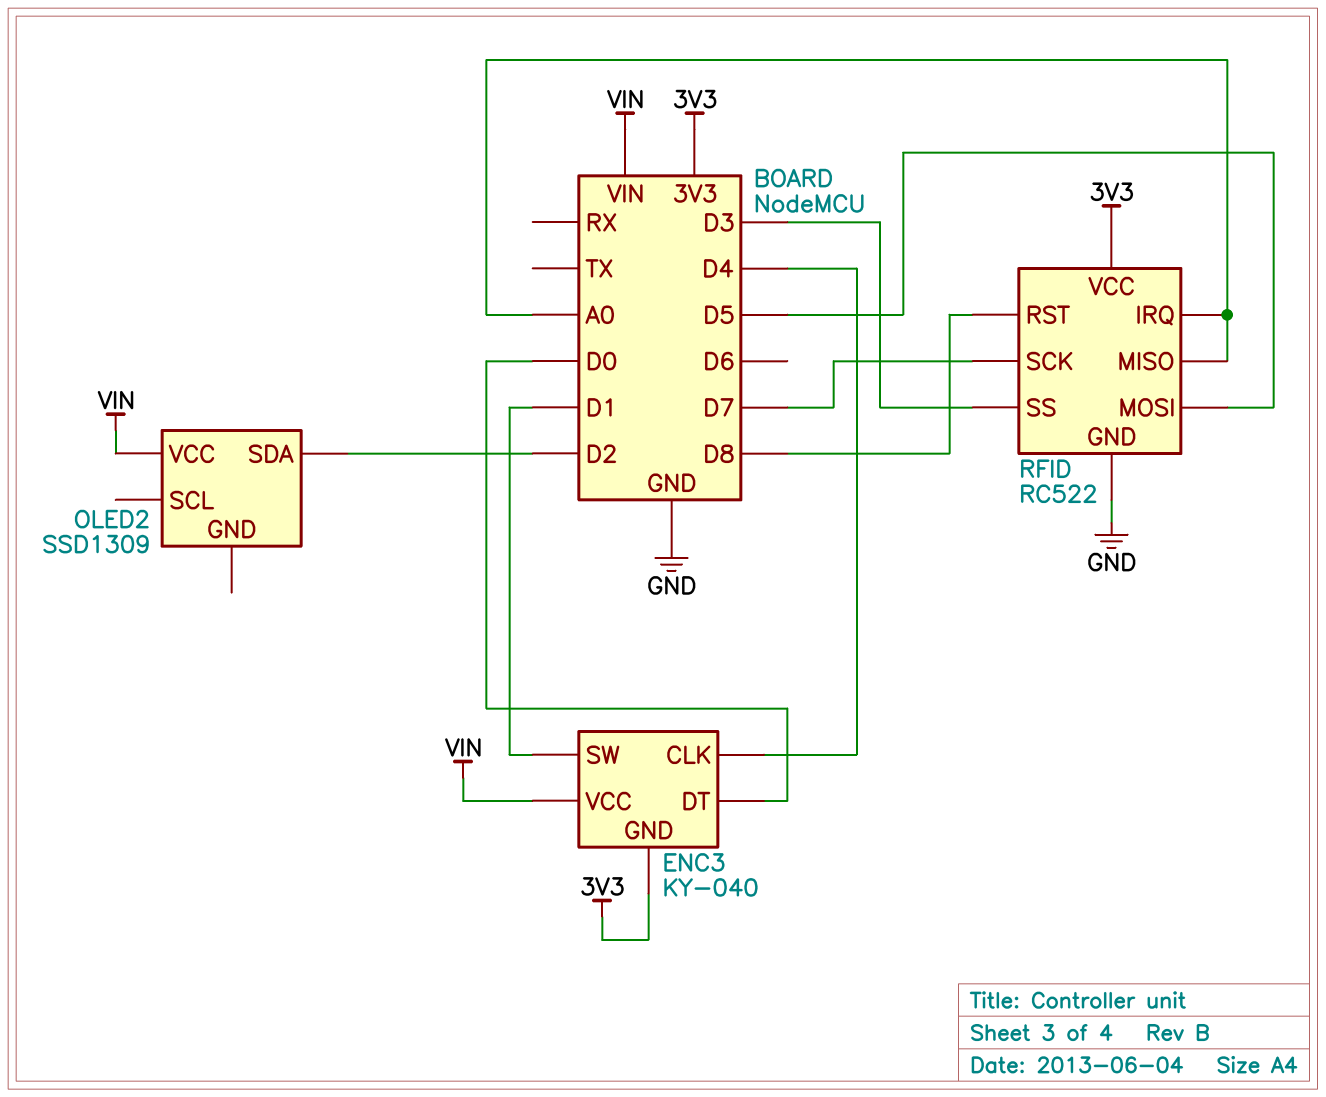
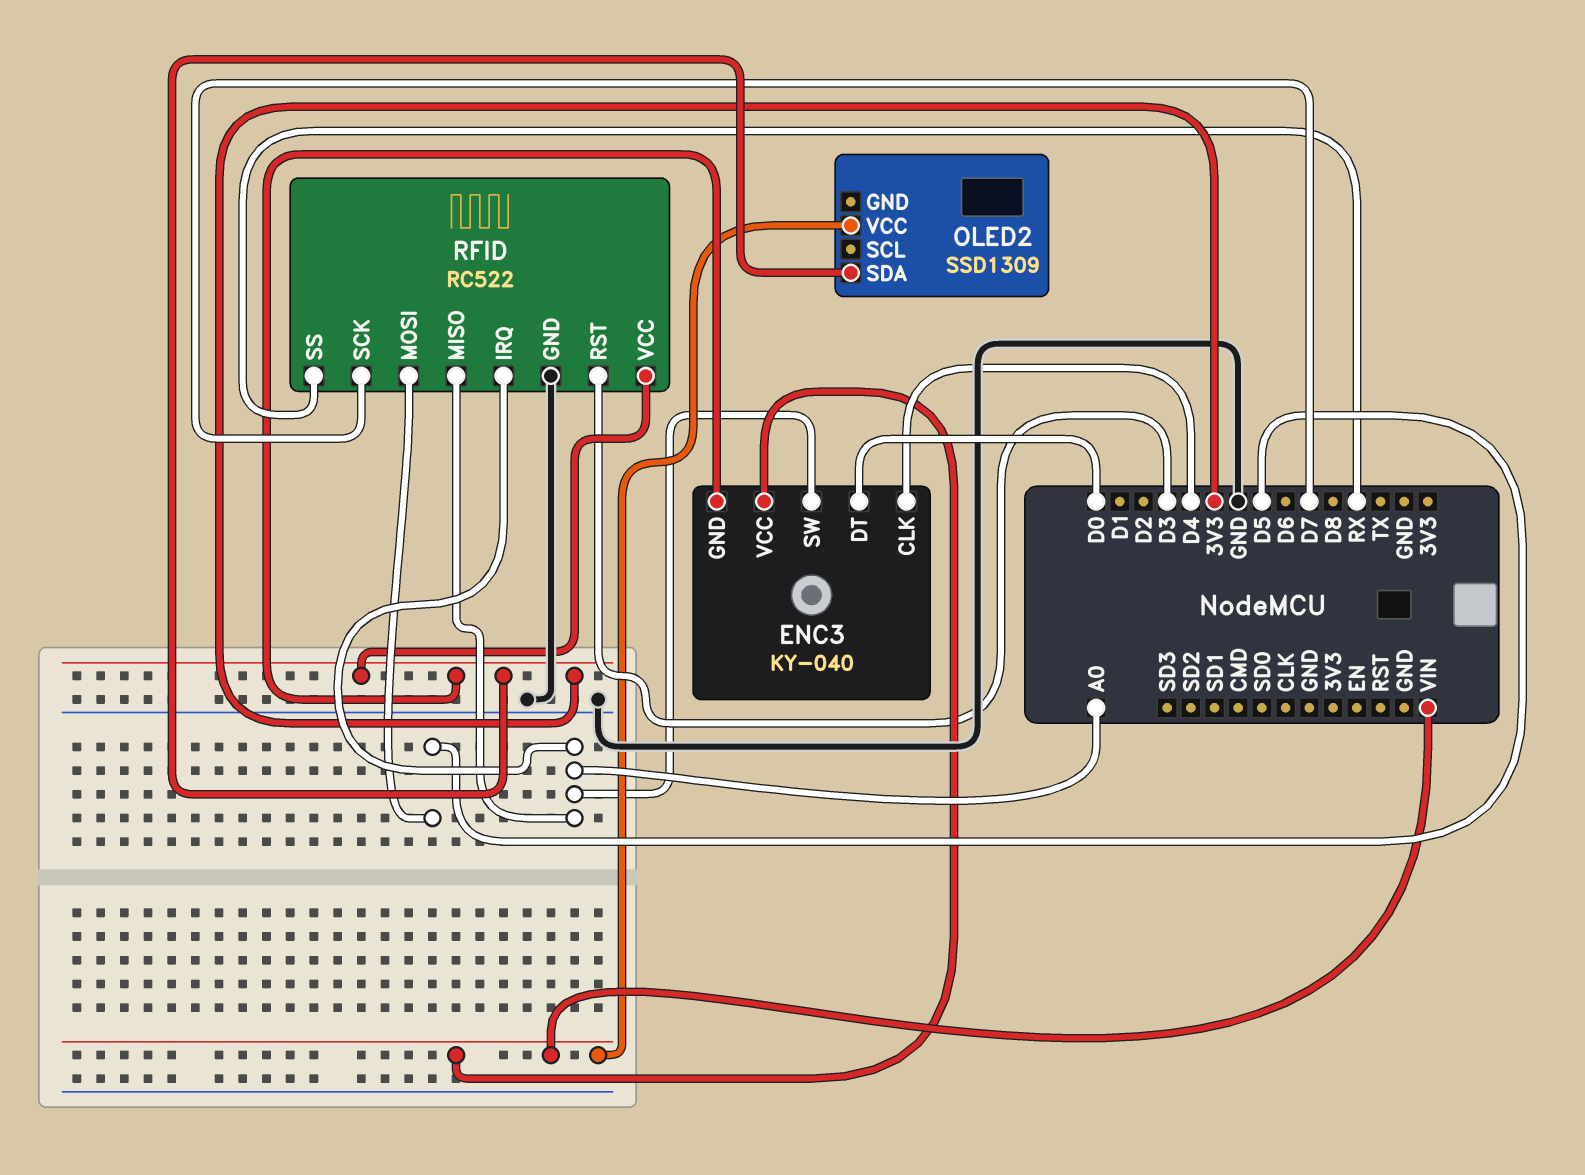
ENC3 pin SW: D1 -> A0
OLED2 pin SDA: D2 -> 3V3
RFID pin RST: D8 -> D3
RFID pin SS: D3 -> RX

